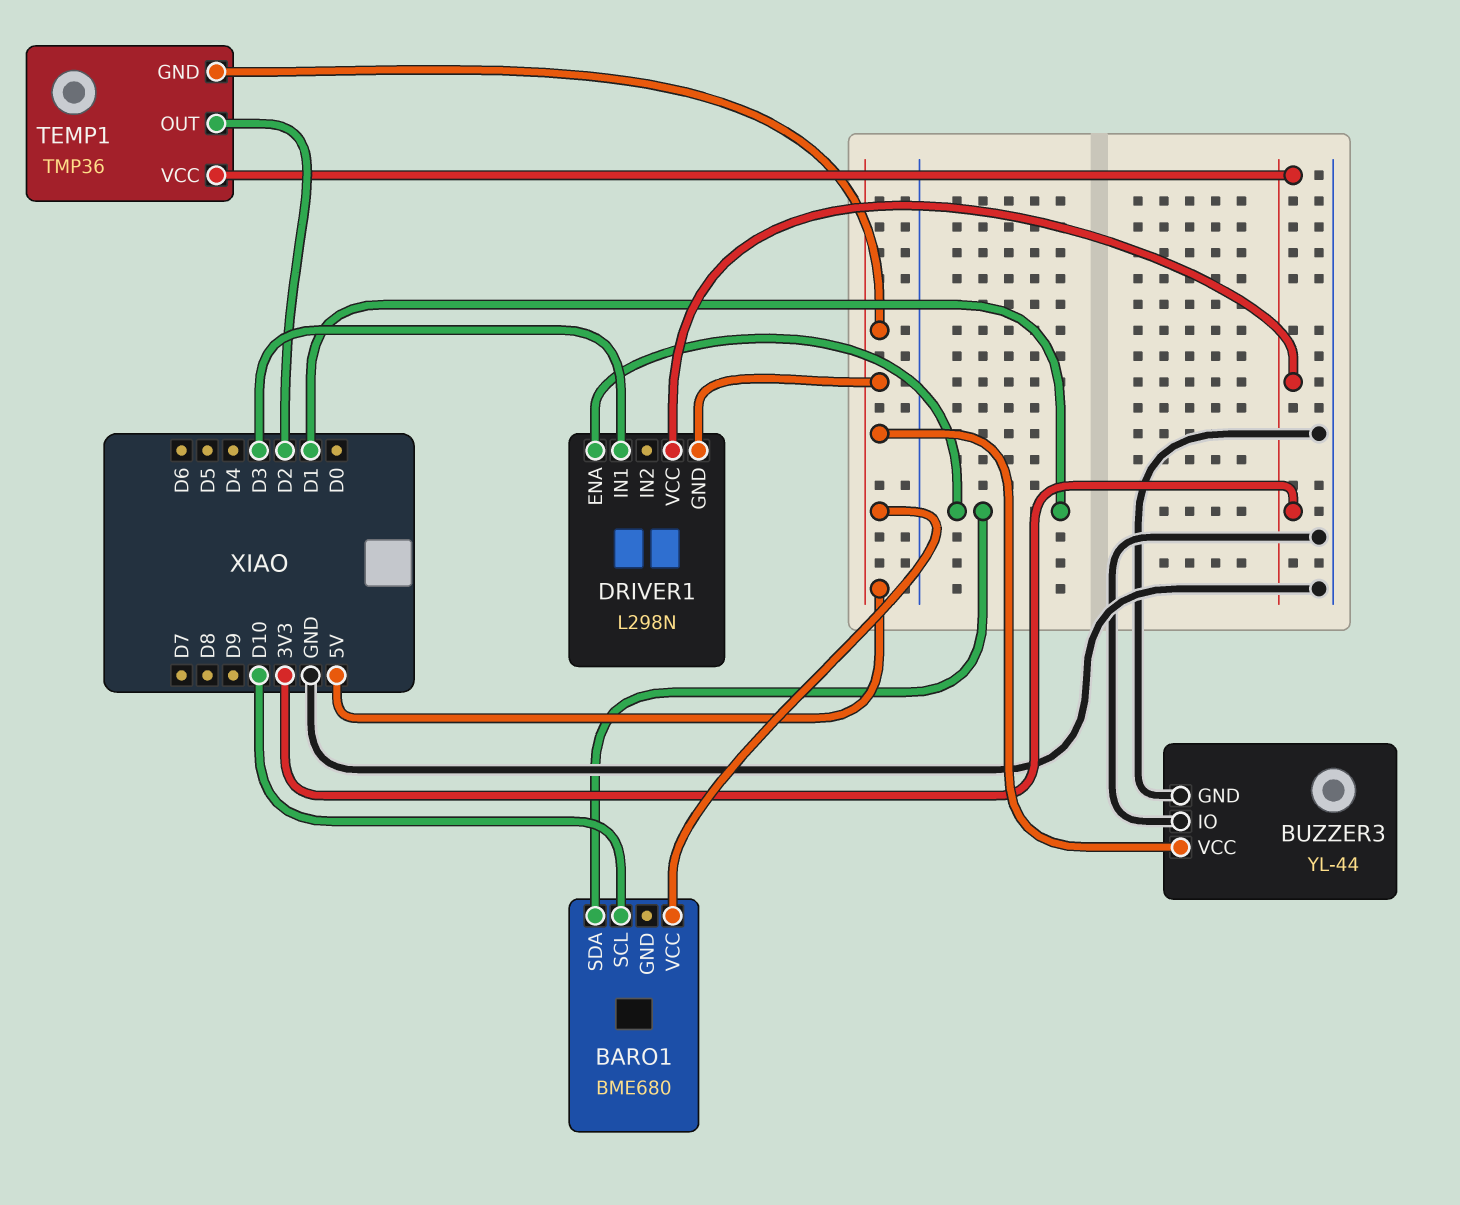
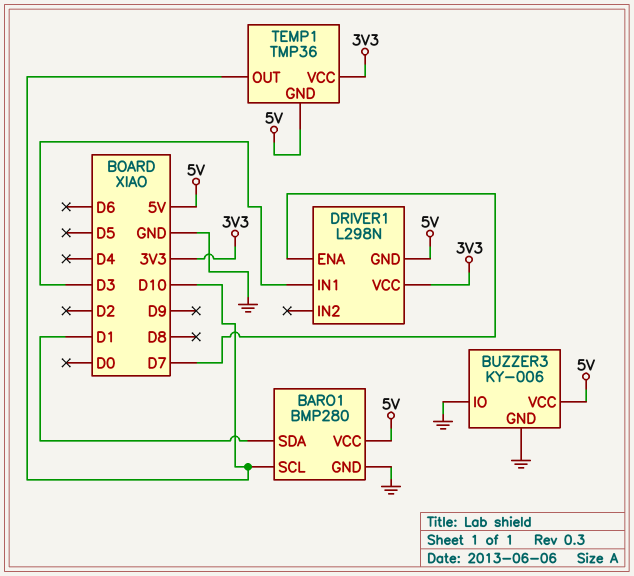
BARO1: BME680 -> BMP280
BARO1 pin GND: none -> GND
BUZZER3: YL-44 -> KY-006
DRIVER1 pin ENA: D1 -> D7
TEMP1 pin OUT: D2 -> D10

